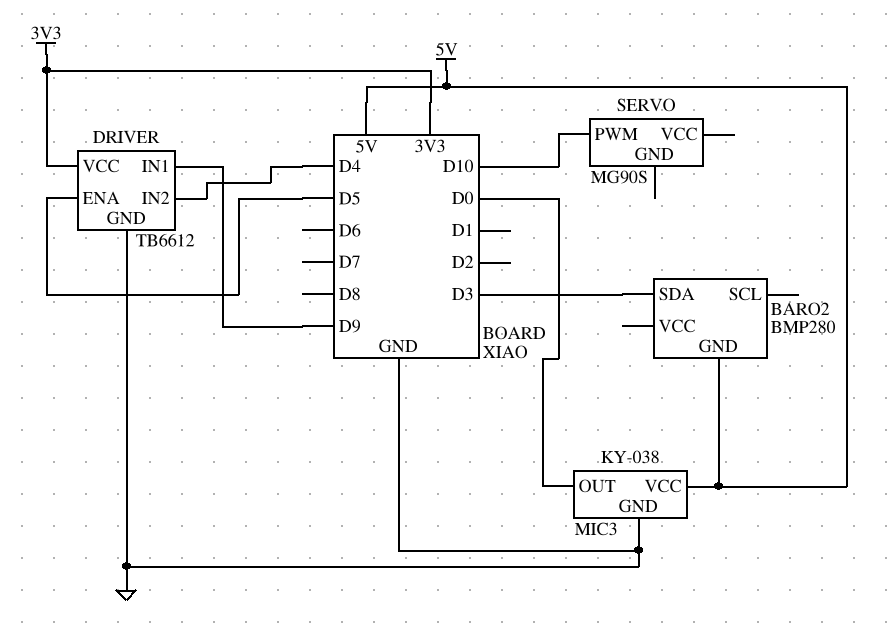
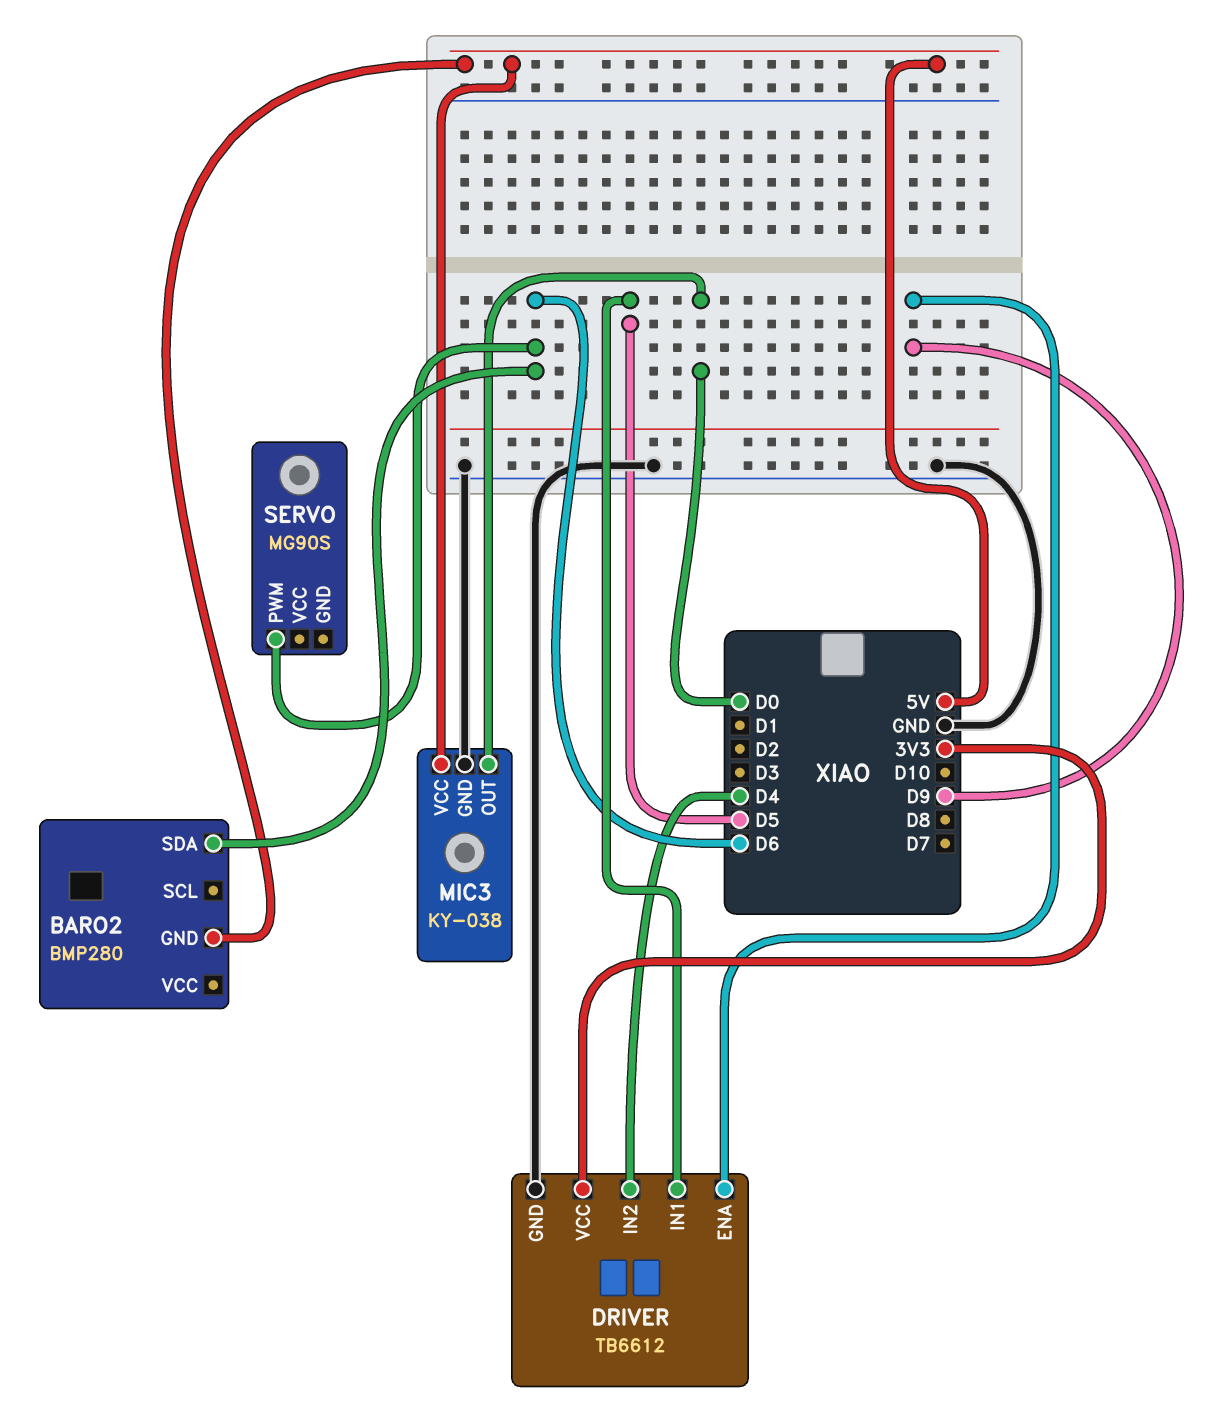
BARO2 pin SDA: D3 -> D6
DRIVER pin ENA: D5 -> D9
DRIVER pin IN1: D9 -> D5
SERVO pin PWM: D10 -> D6

